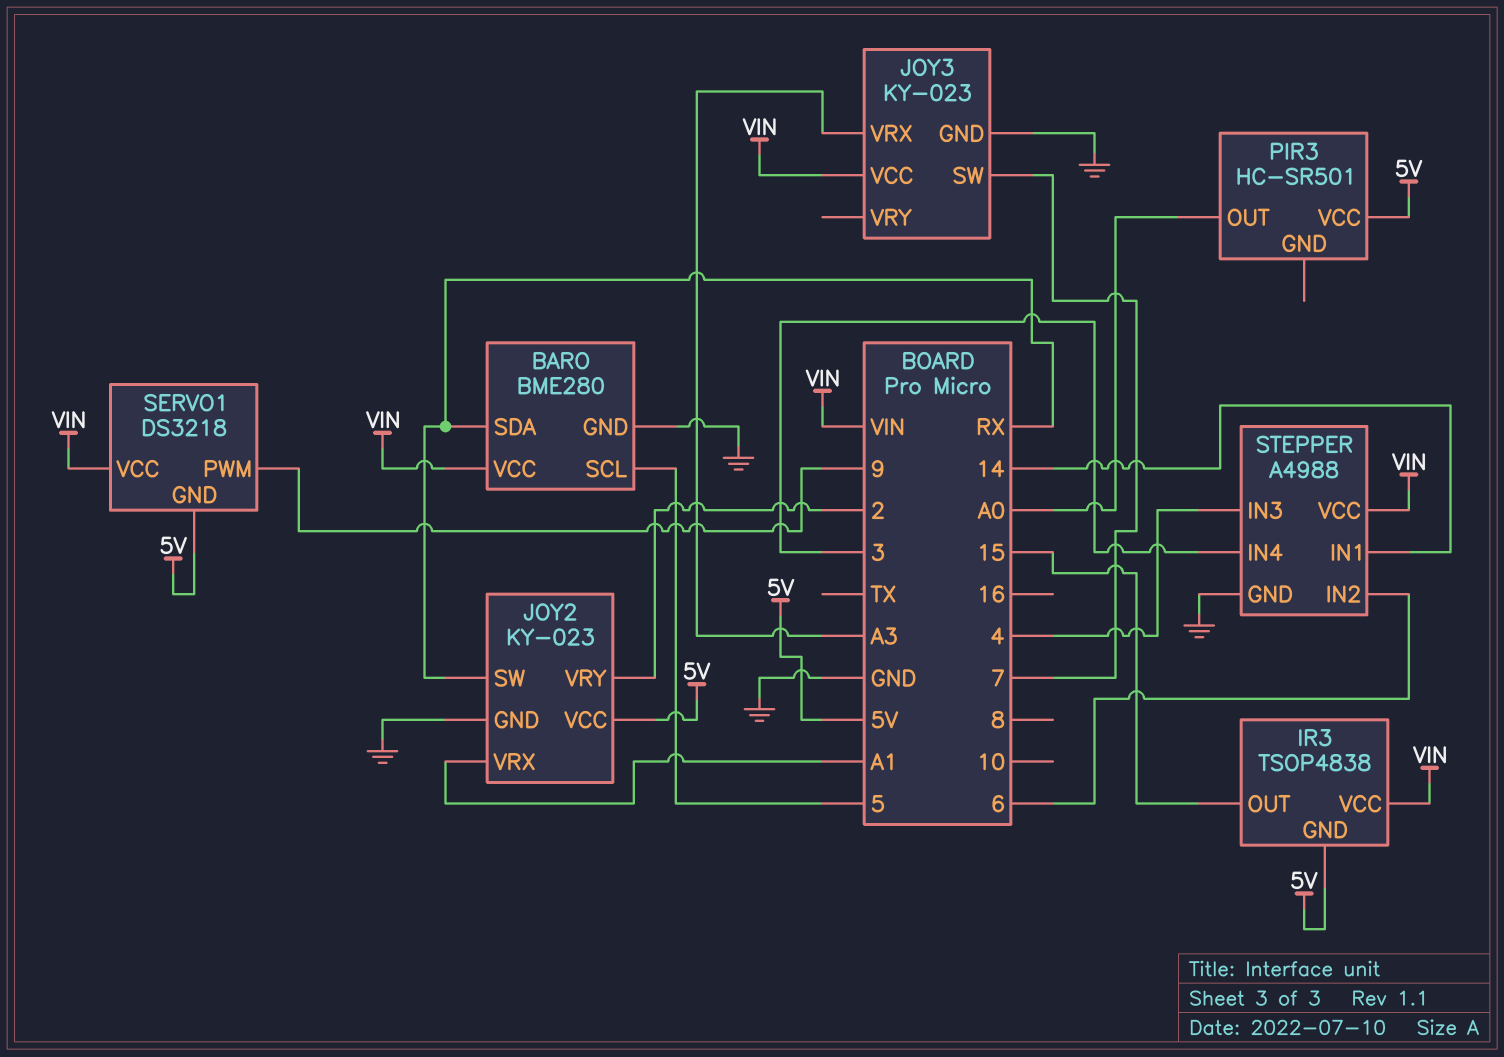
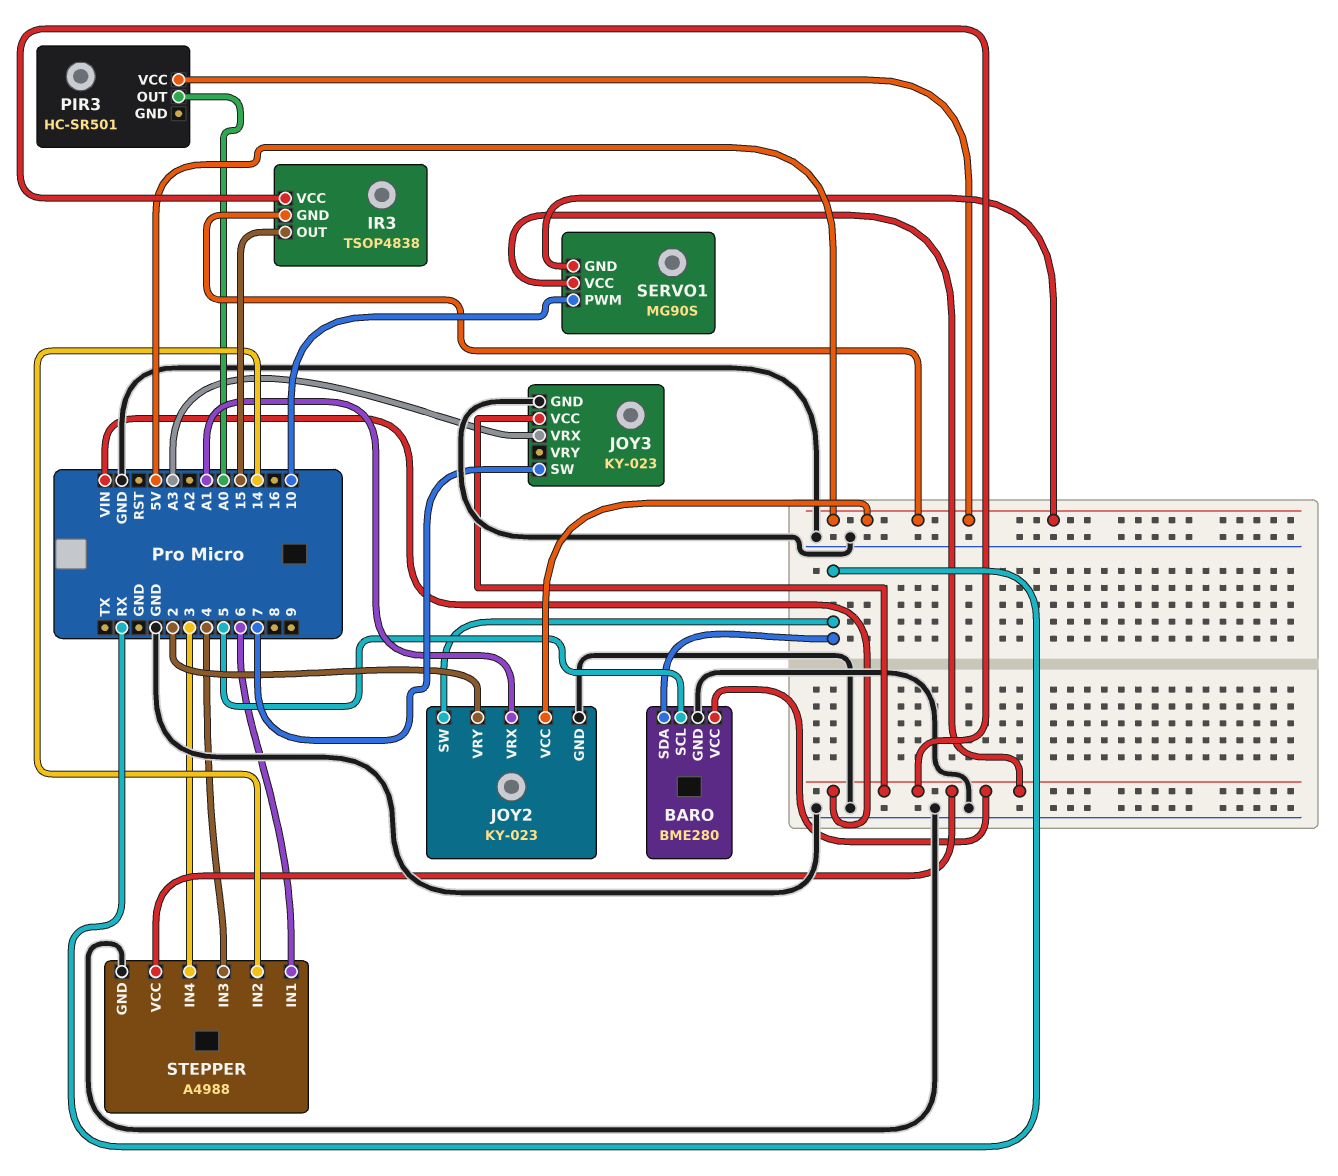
SERVO1: DS3218 -> MG90S
SERVO1 pin PWM: 9 -> 10
STEPPER pin IN1: 14 -> 6
STEPPER pin IN2: 6 -> 14

